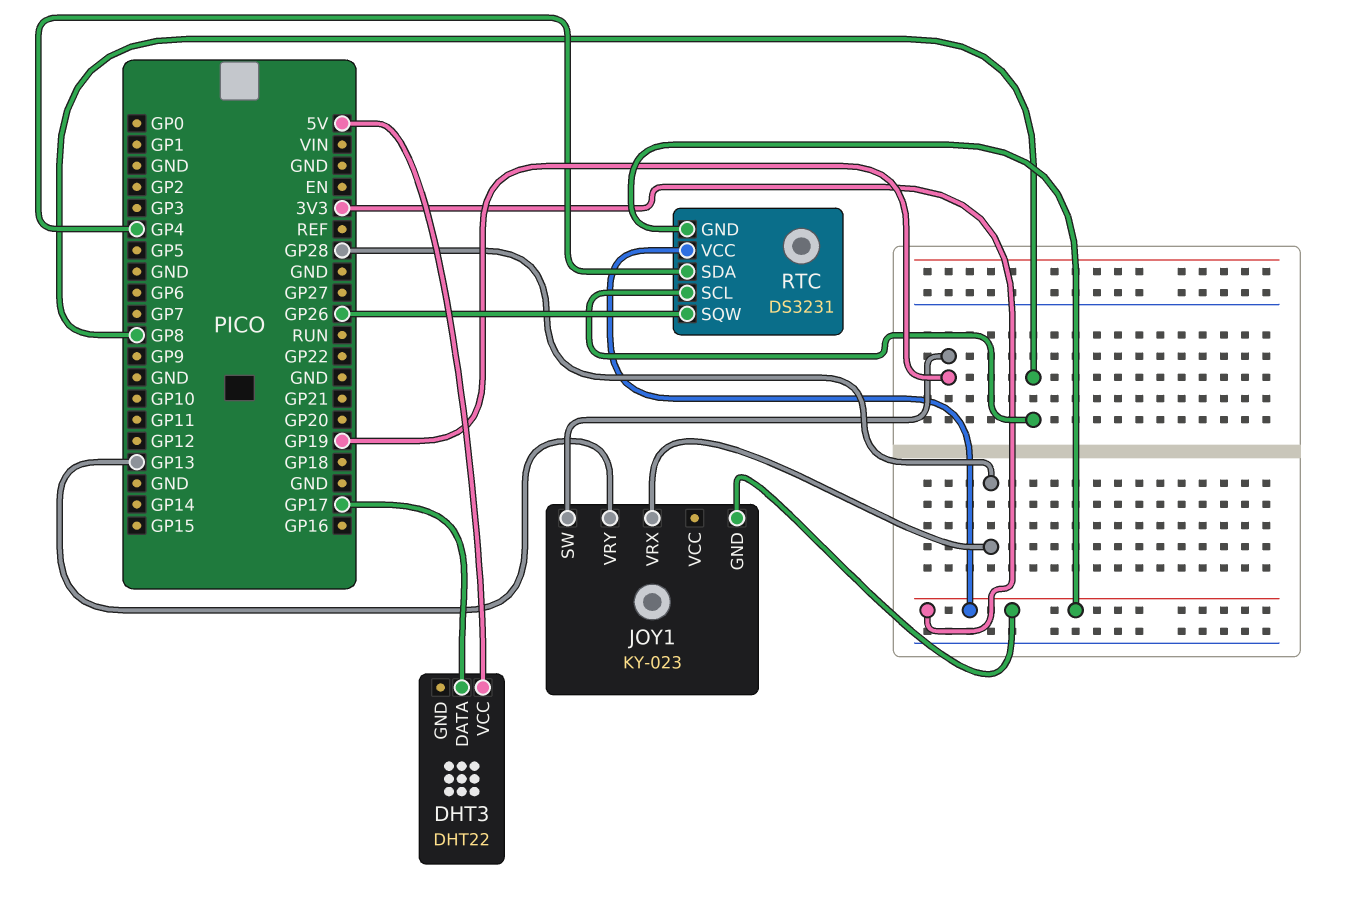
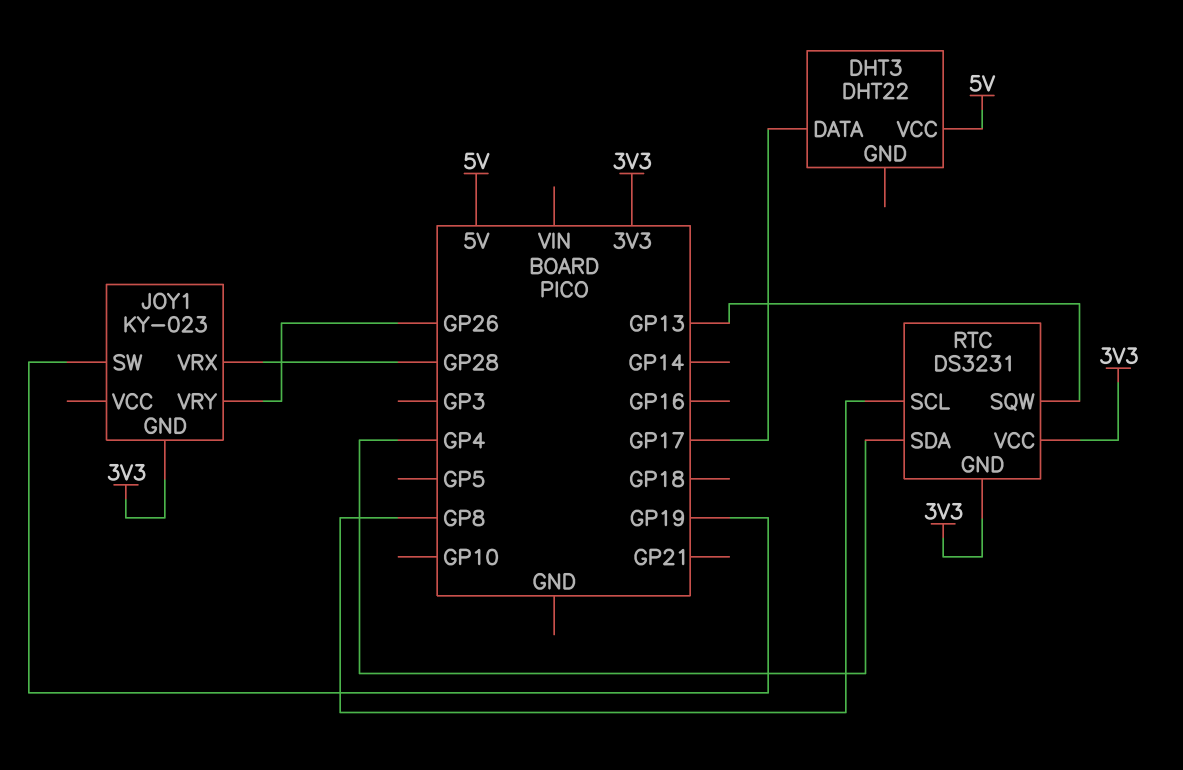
JOY1 pin VRY: GP13 -> GP26
RTC pin SQW: GP26 -> GP13

